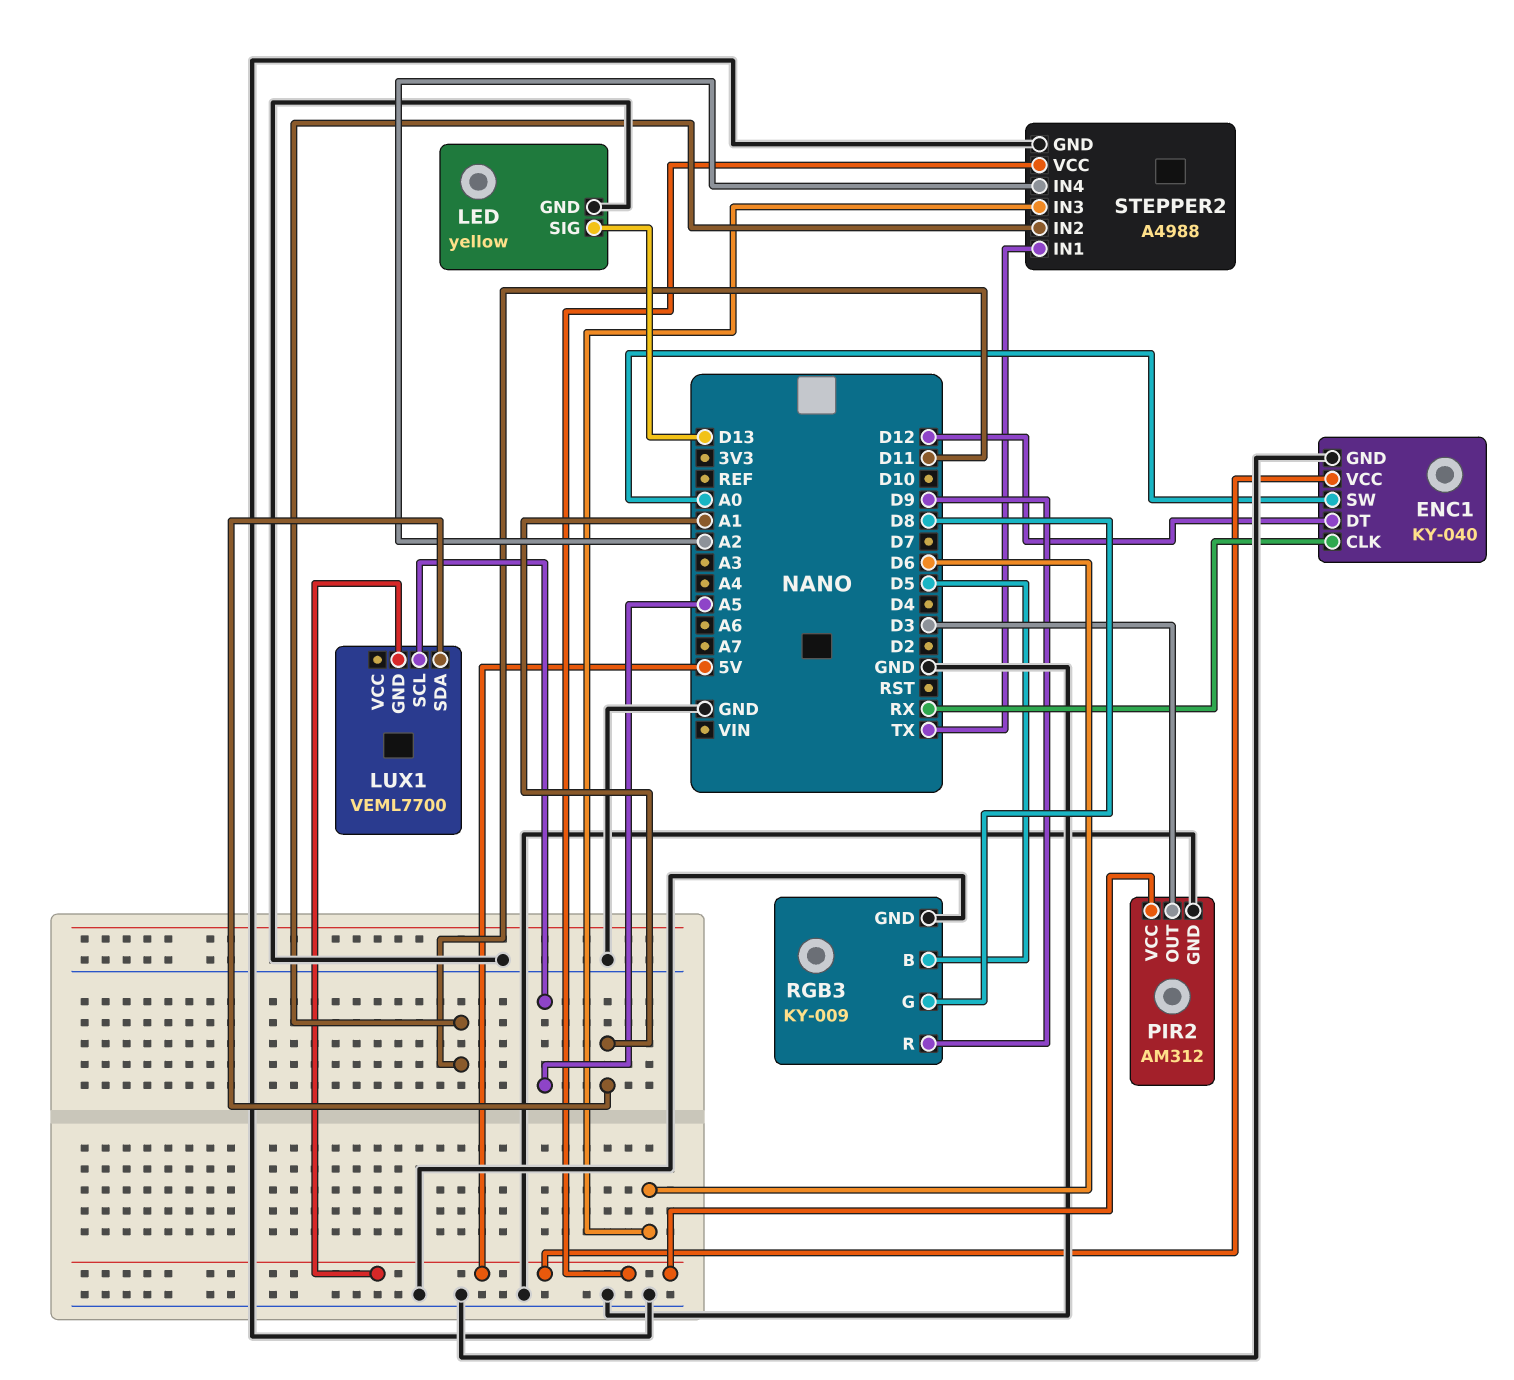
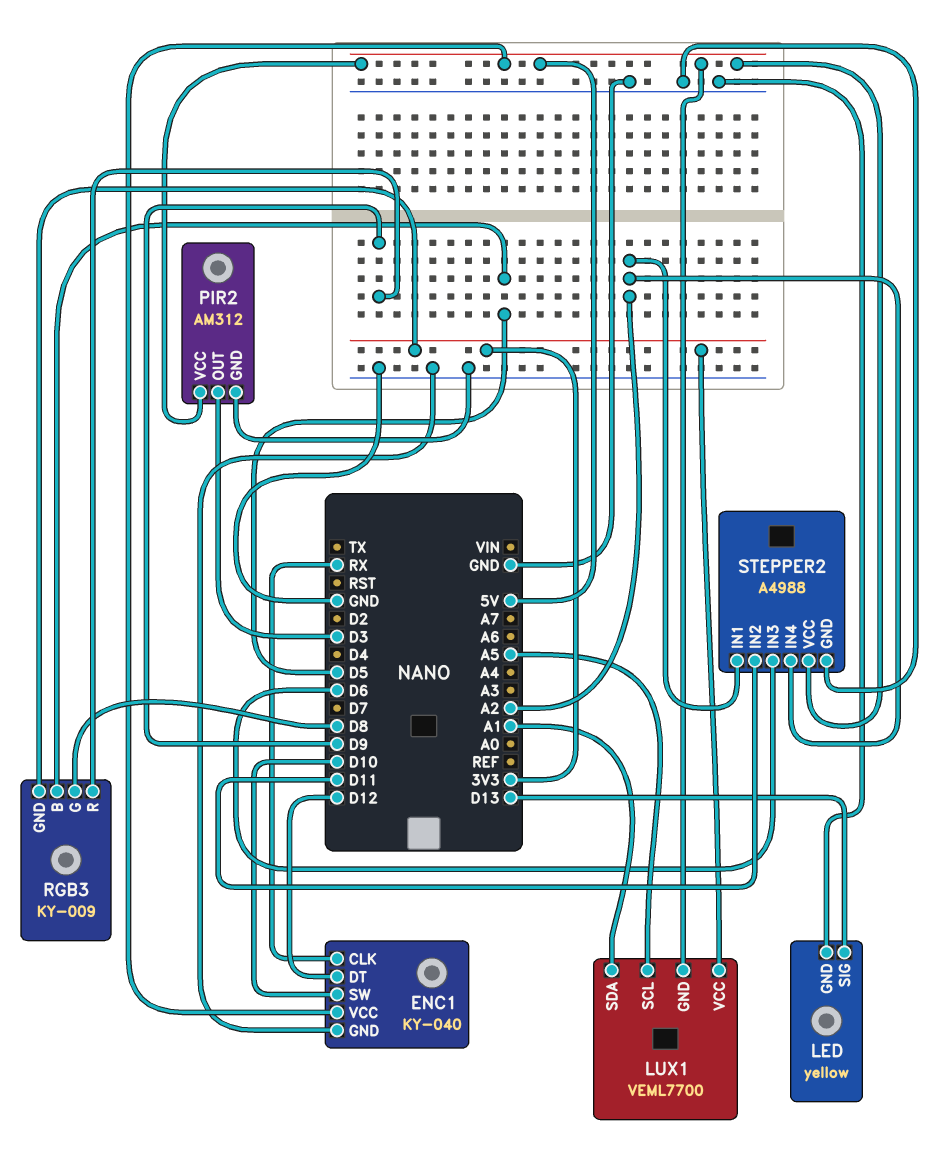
ENC1 pin SW: A0 -> D10
LUX1 pin VCC: none -> 3V3
RGB3 pin GND: GND -> 3V3
STEPPER2 pin IN1: TX -> A2

